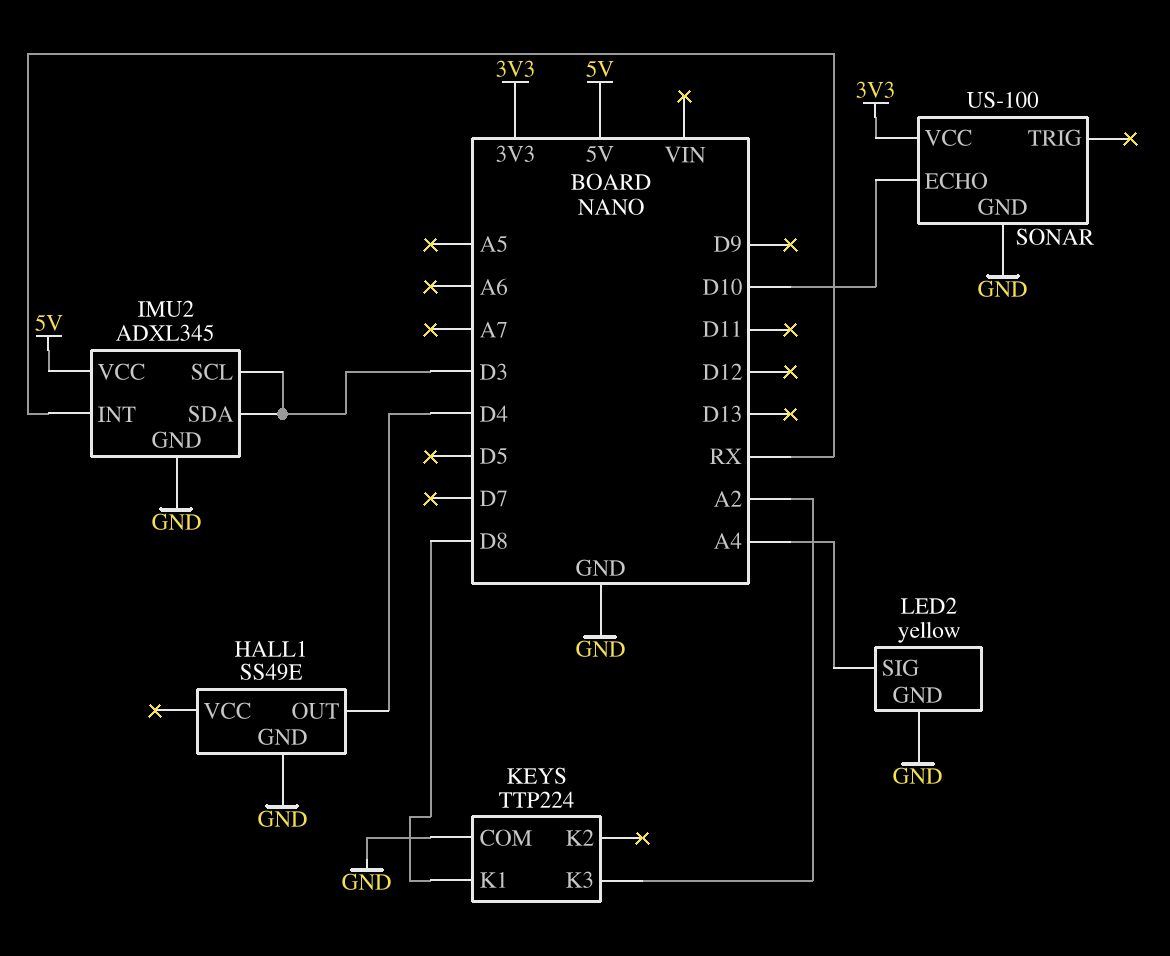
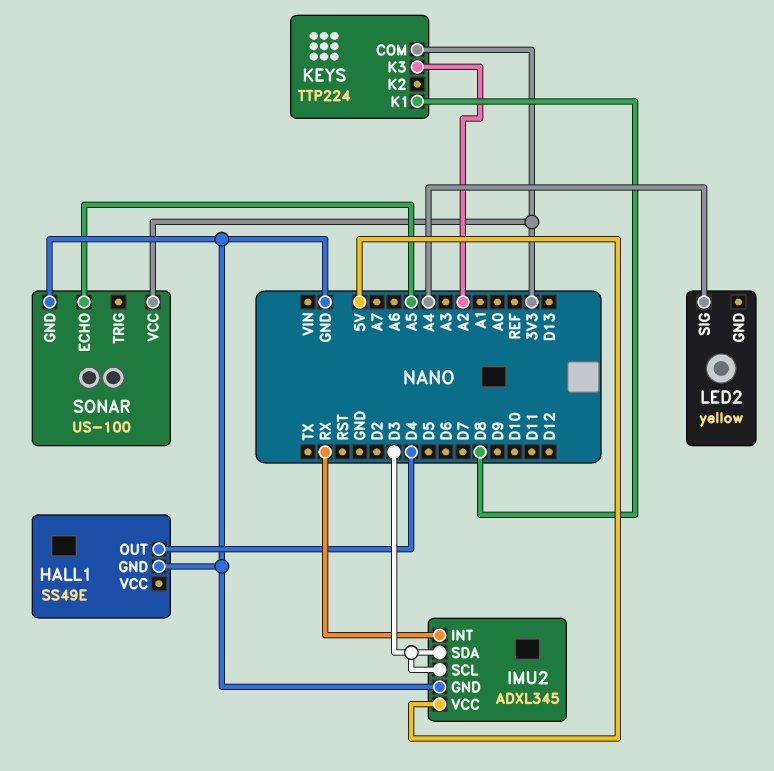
KEYS pin COM: GND -> 3V3
LED2 pin GND: GND -> none
SONAR pin ECHO: D10 -> A5

